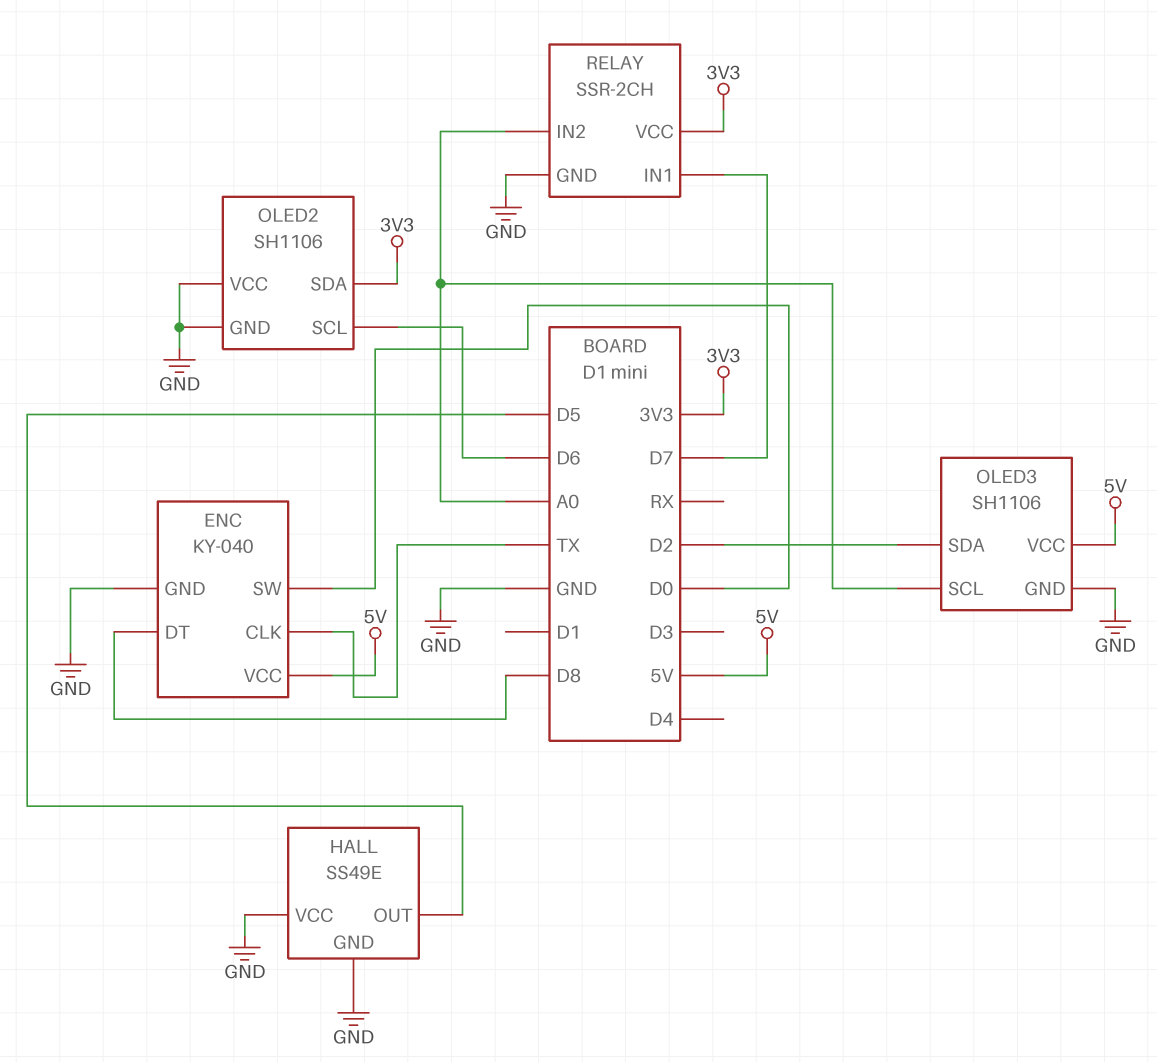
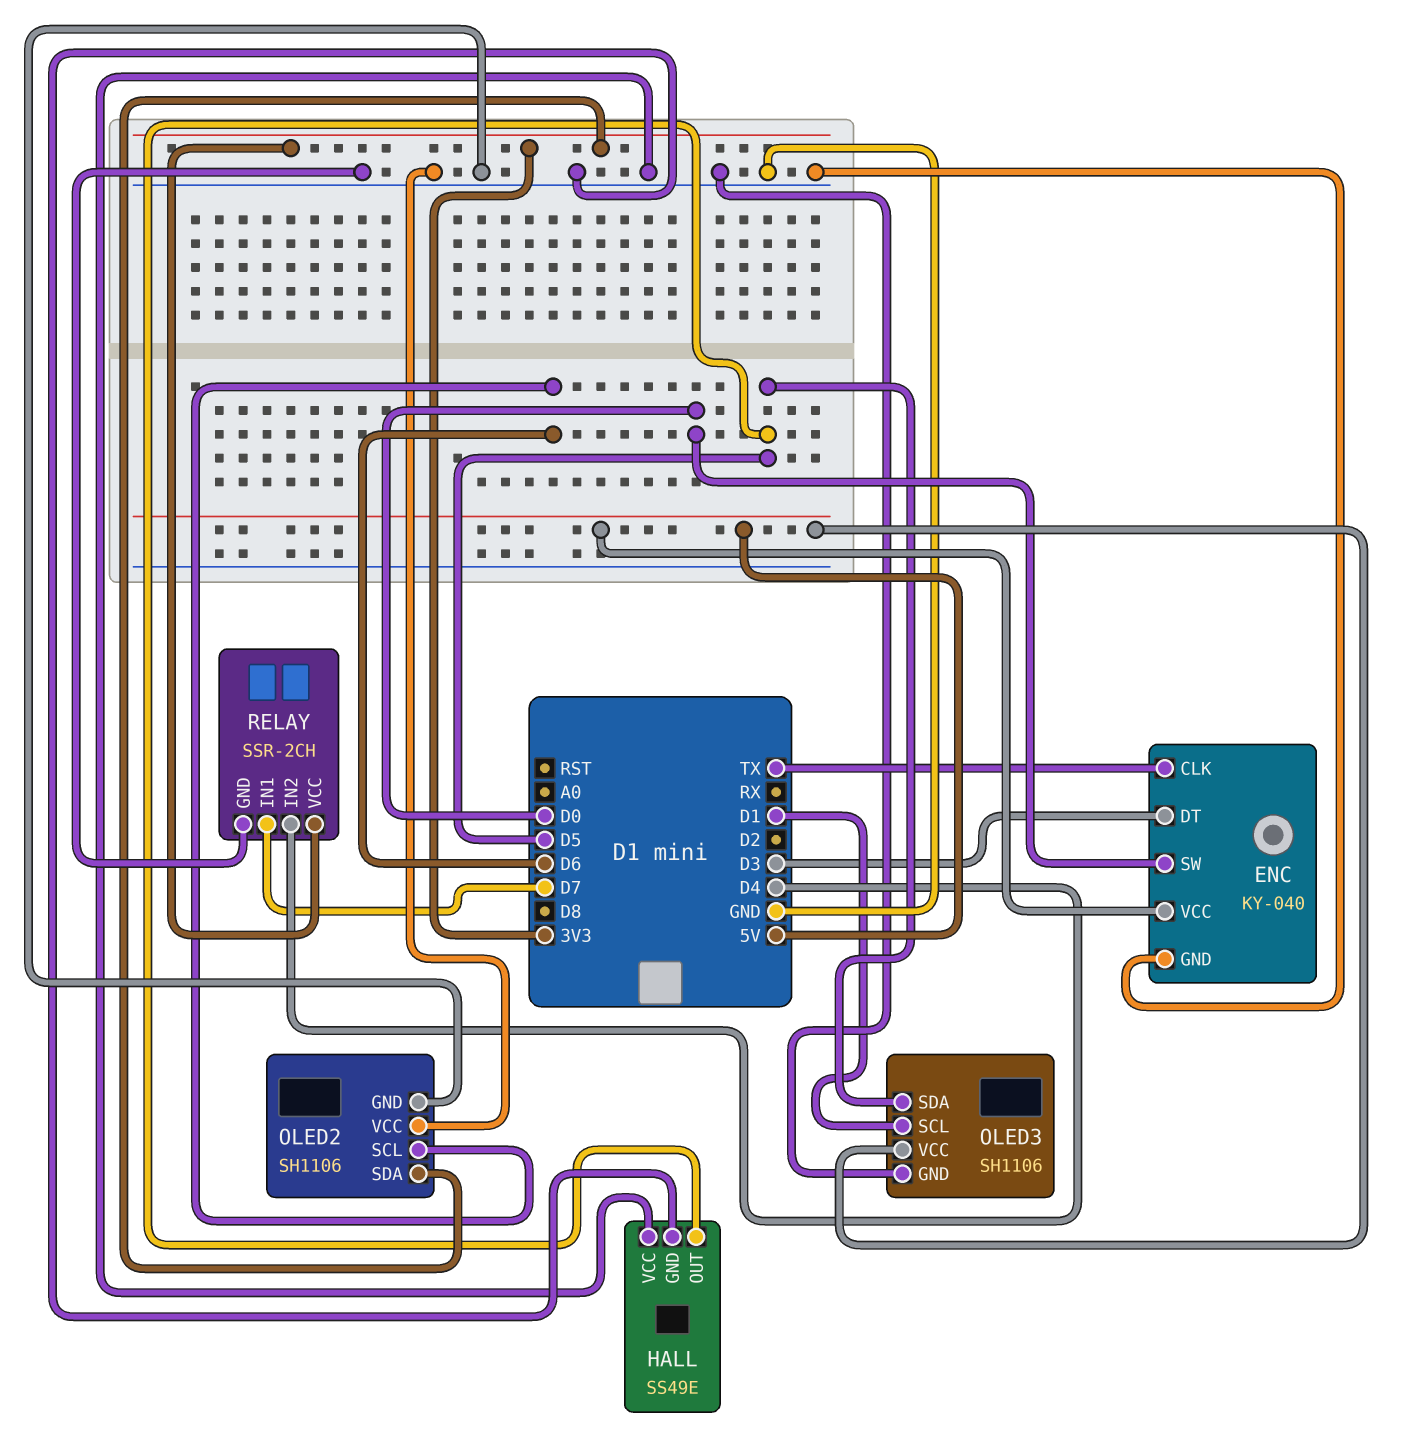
ENC pin DT: D8 -> D3
OLED3 pin SCL: A0 -> D1
OLED3 pin SDA: D2 -> D5
RELAY pin IN2: A0 -> D4

